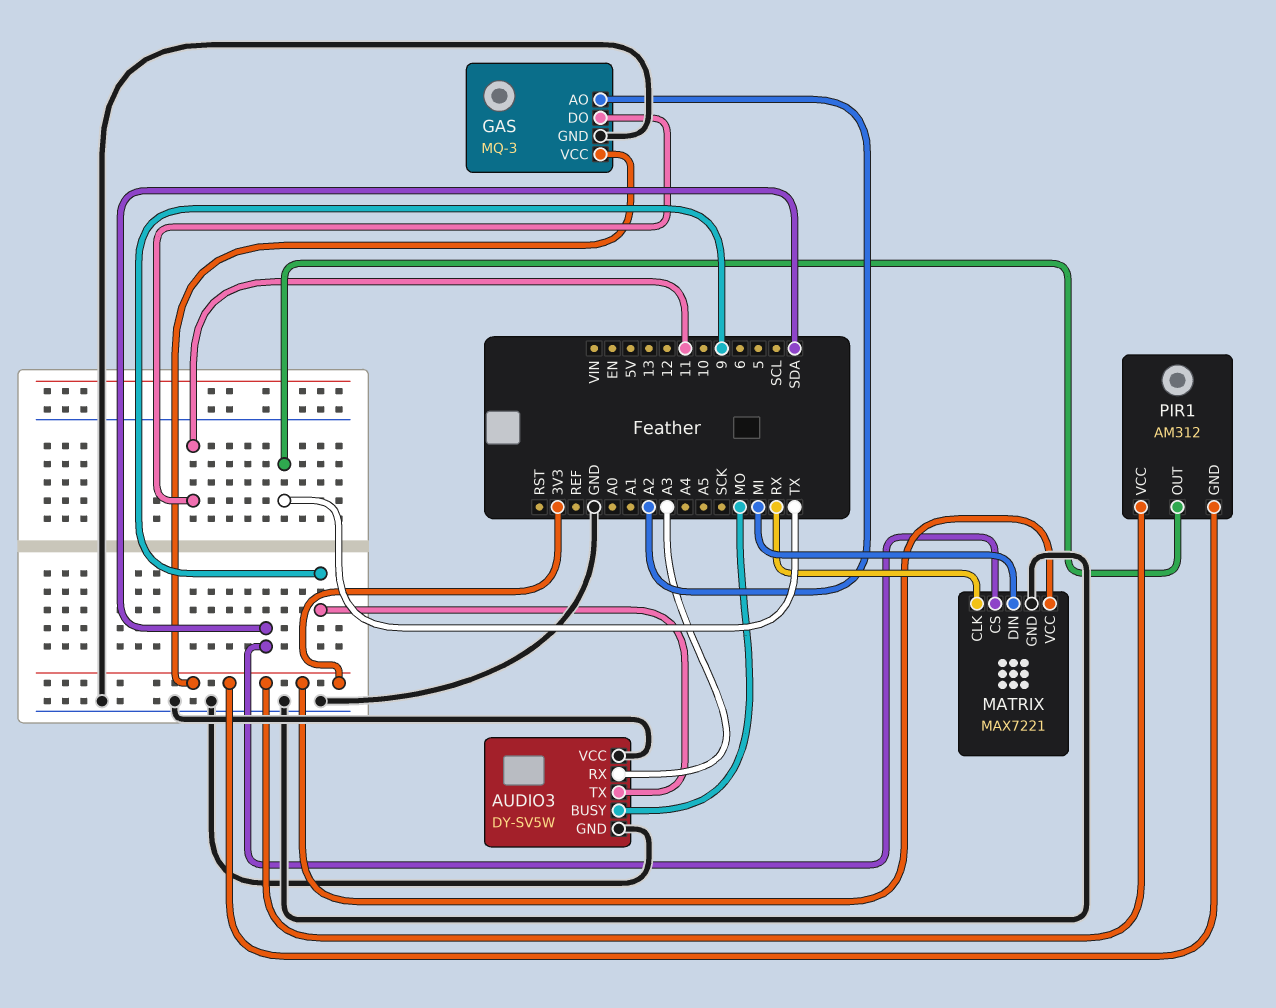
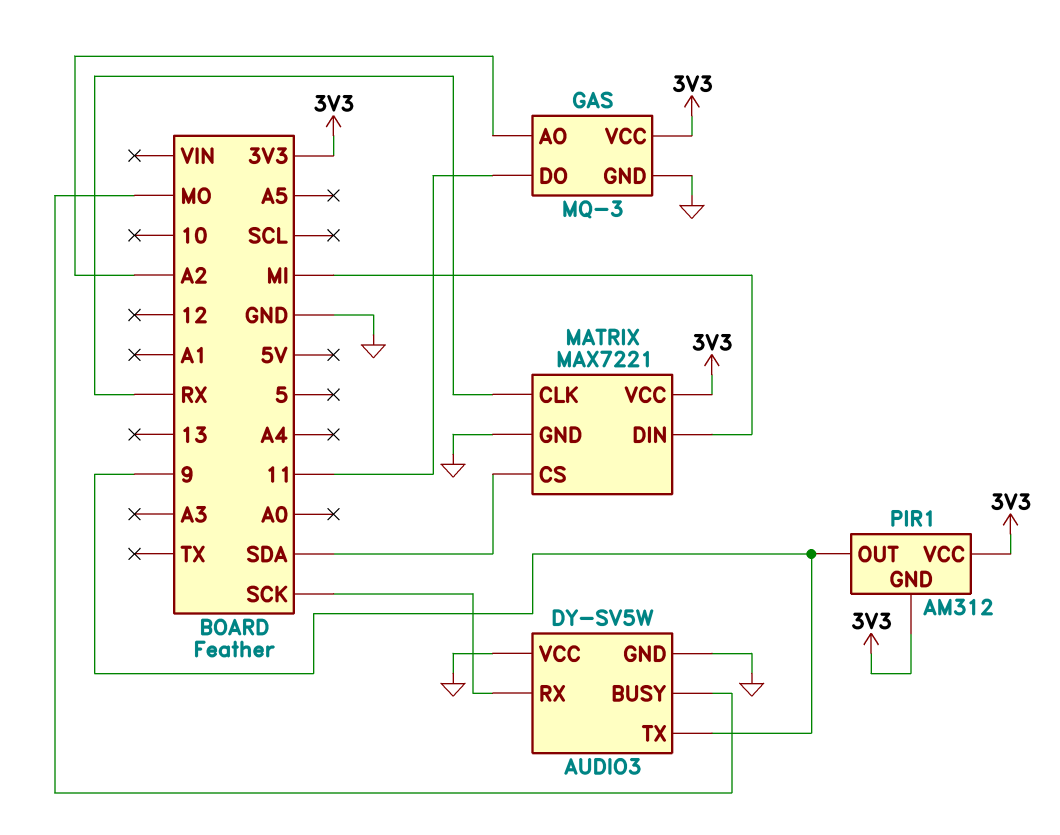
AUDIO3 pin RX: A3 -> SCK
PIR1 pin OUT: TX -> 9

